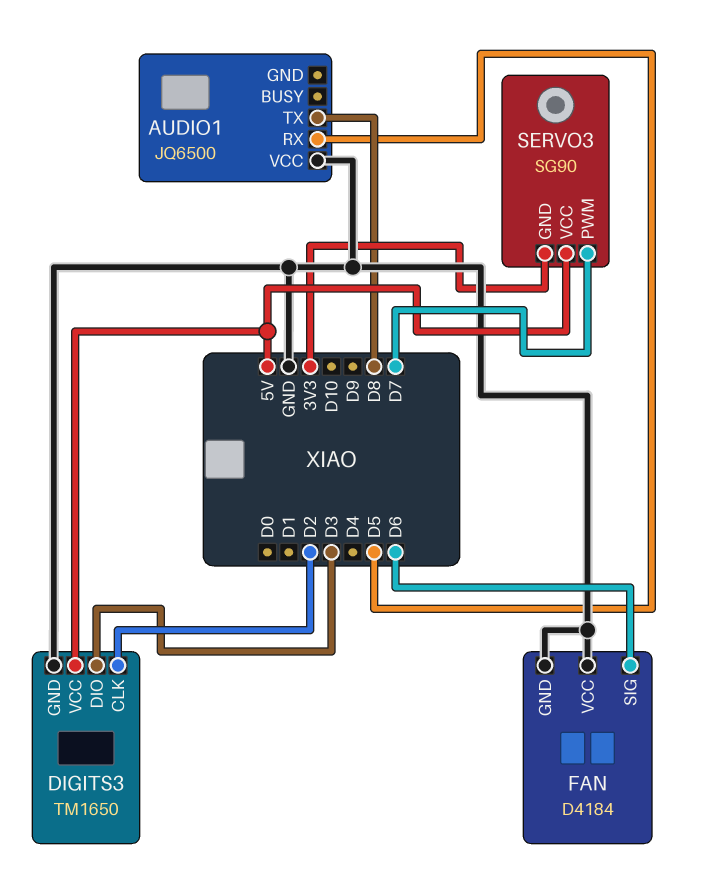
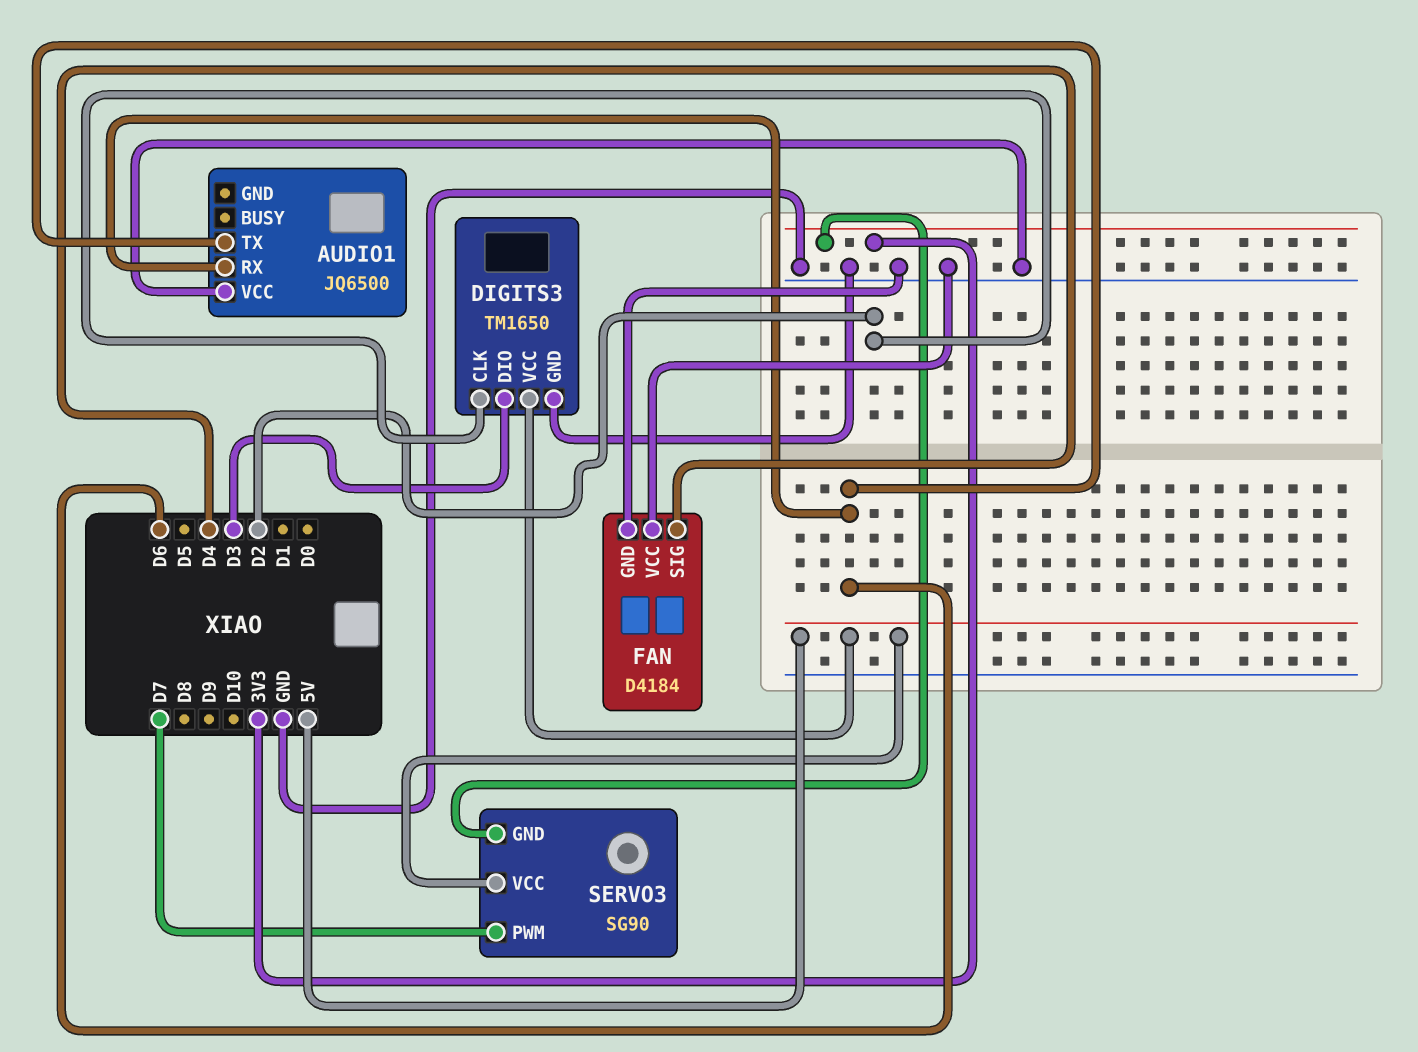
AUDIO1 pin RX: D5 -> D6
AUDIO1 pin TX: D8 -> D6
FAN pin SIG: D6 -> D4

